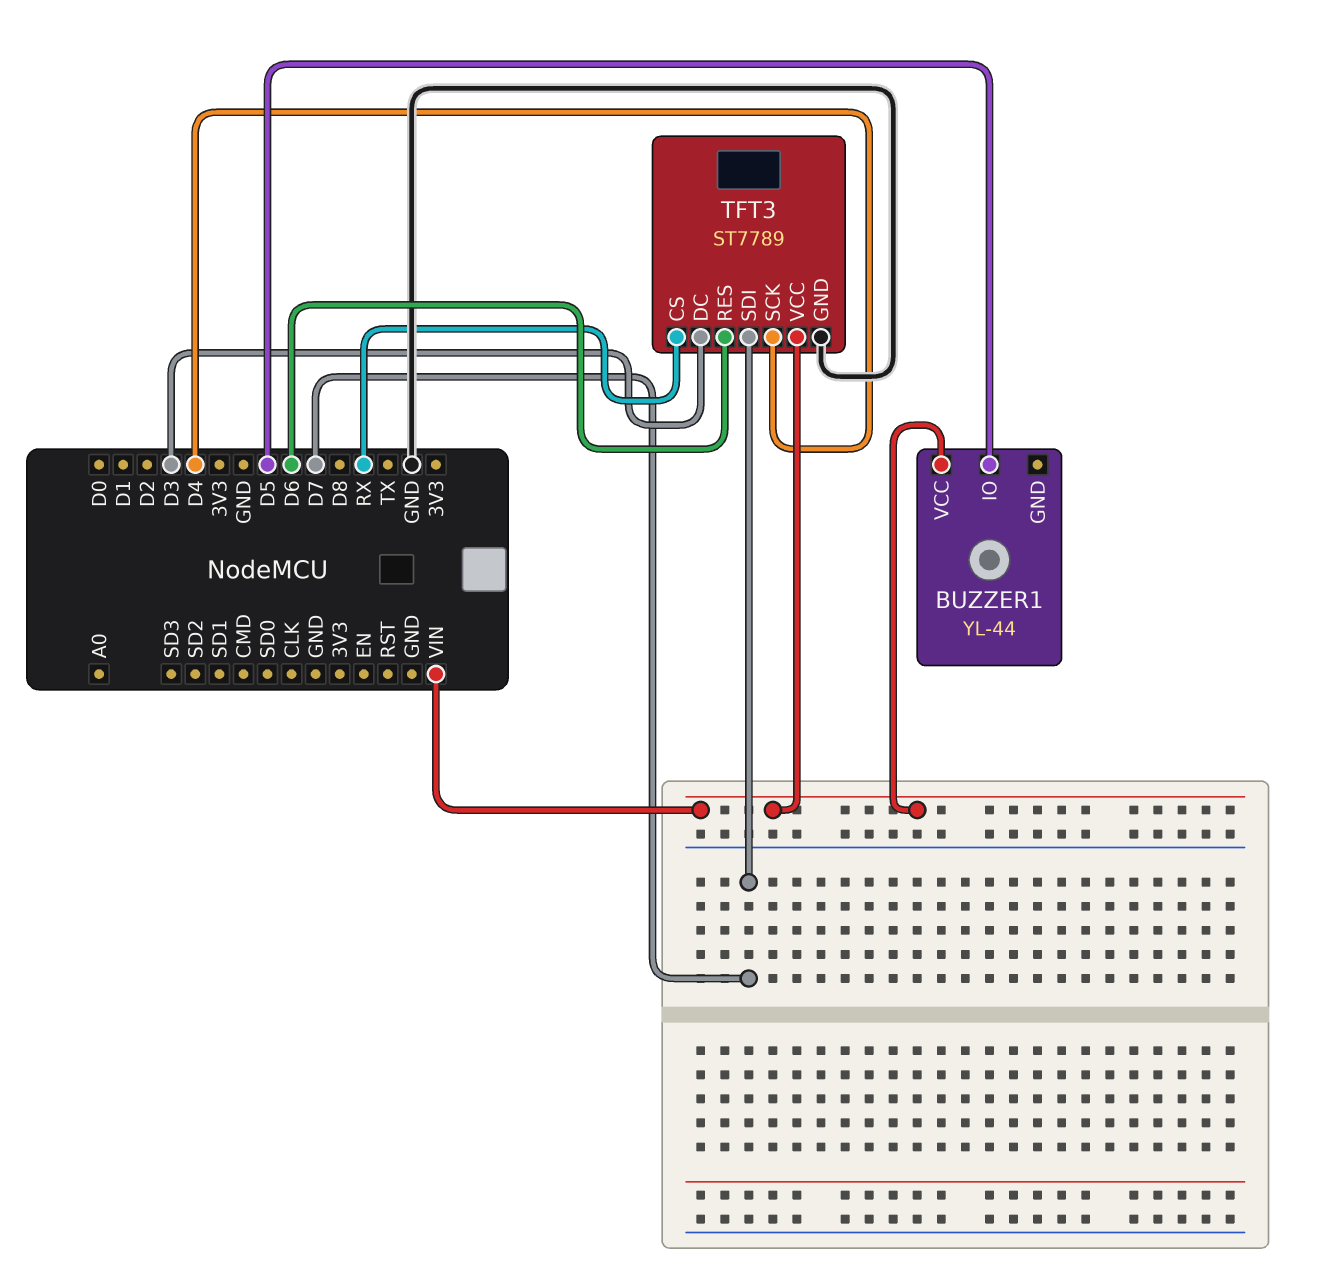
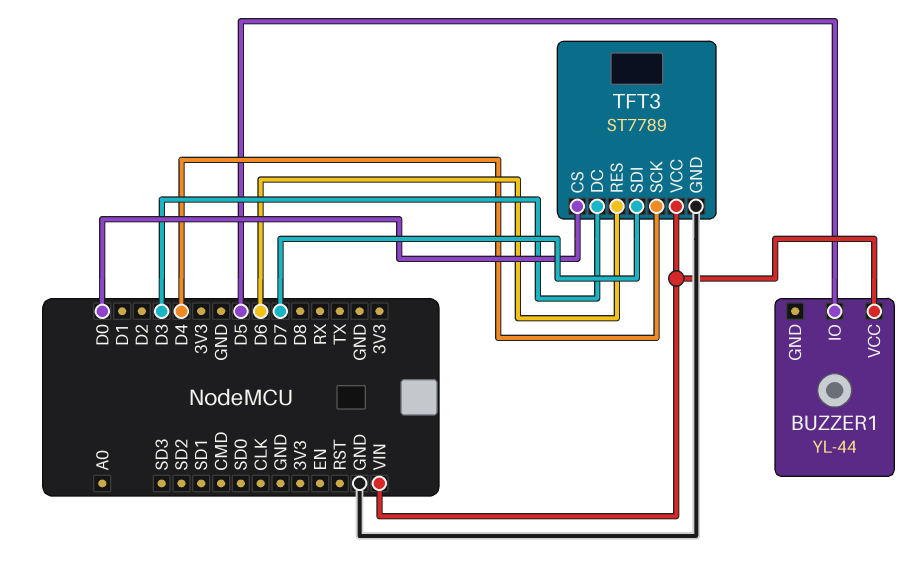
TFT3 pin CS: RX -> D0

